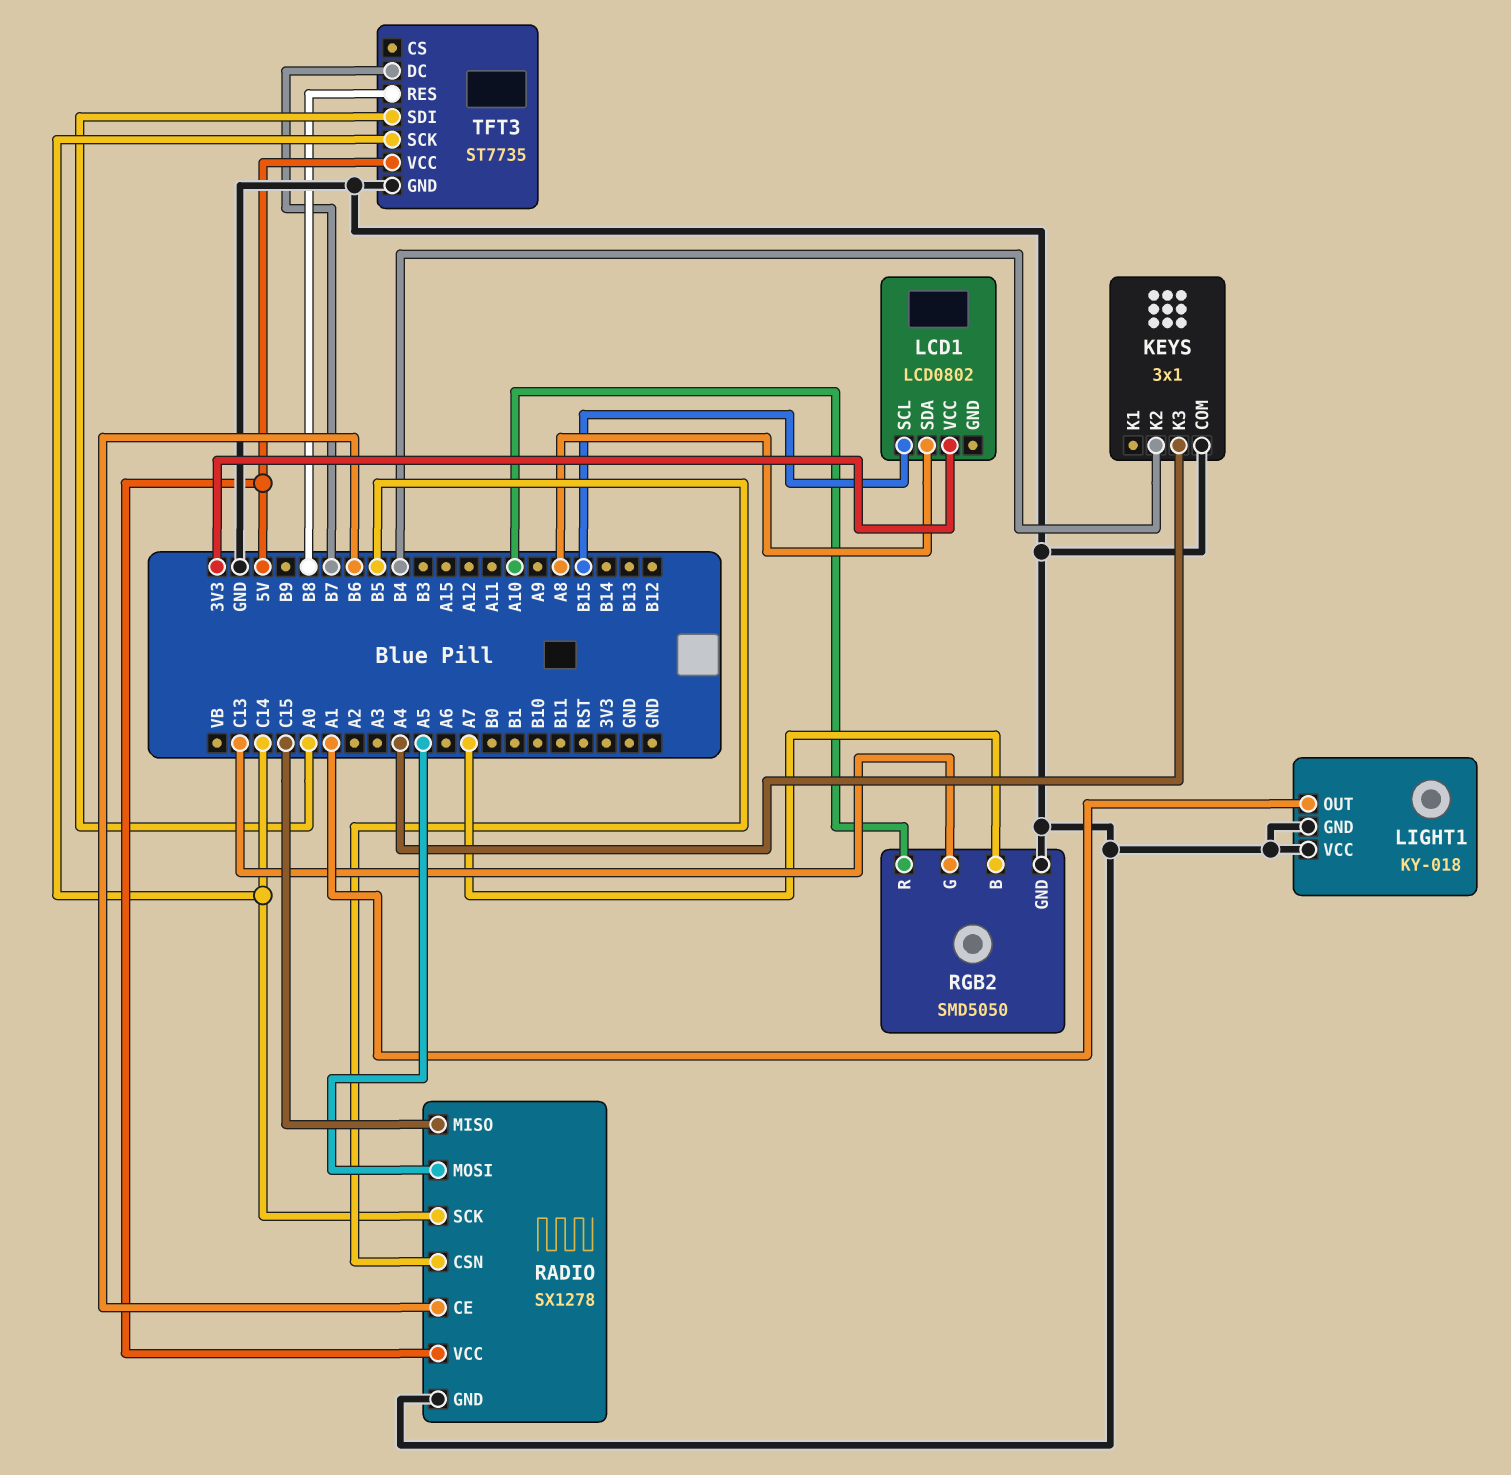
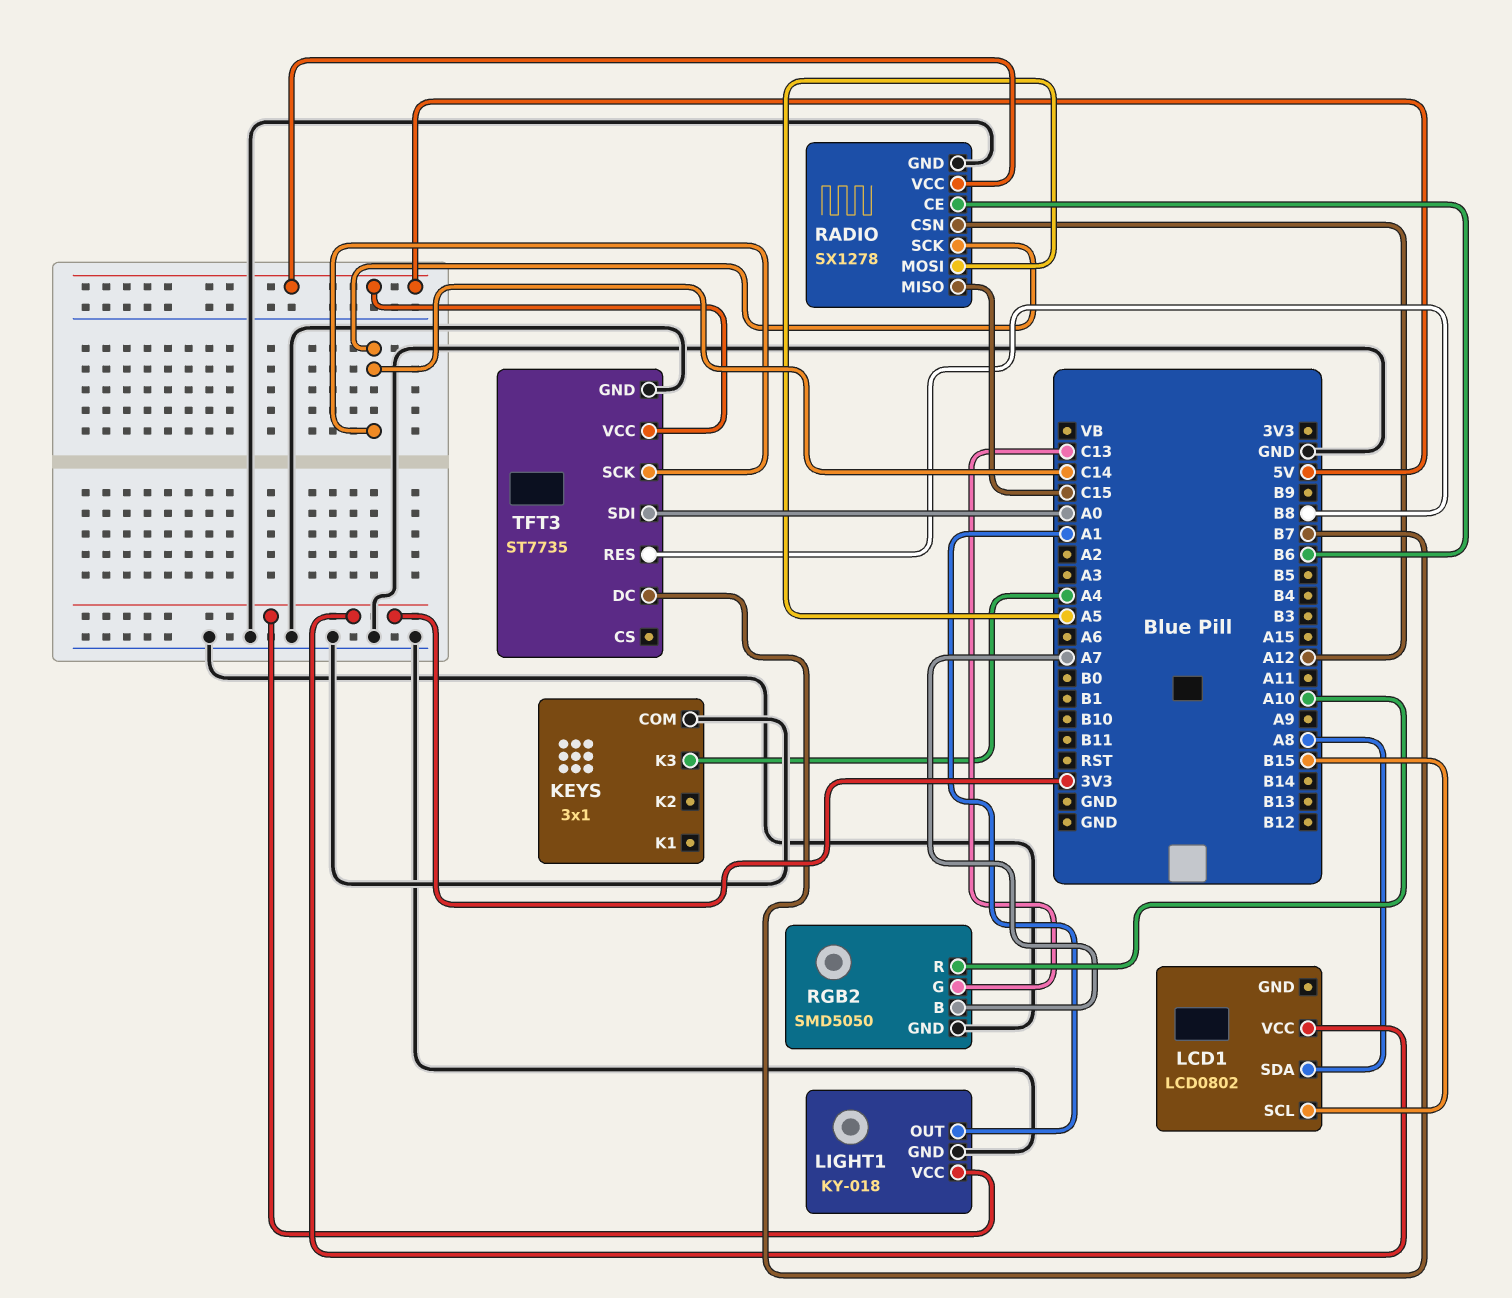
KEYS pin K2: B4 -> none
LIGHT1 pin VCC: GND -> 3V3
RADIO pin CSN: B5 -> A12

